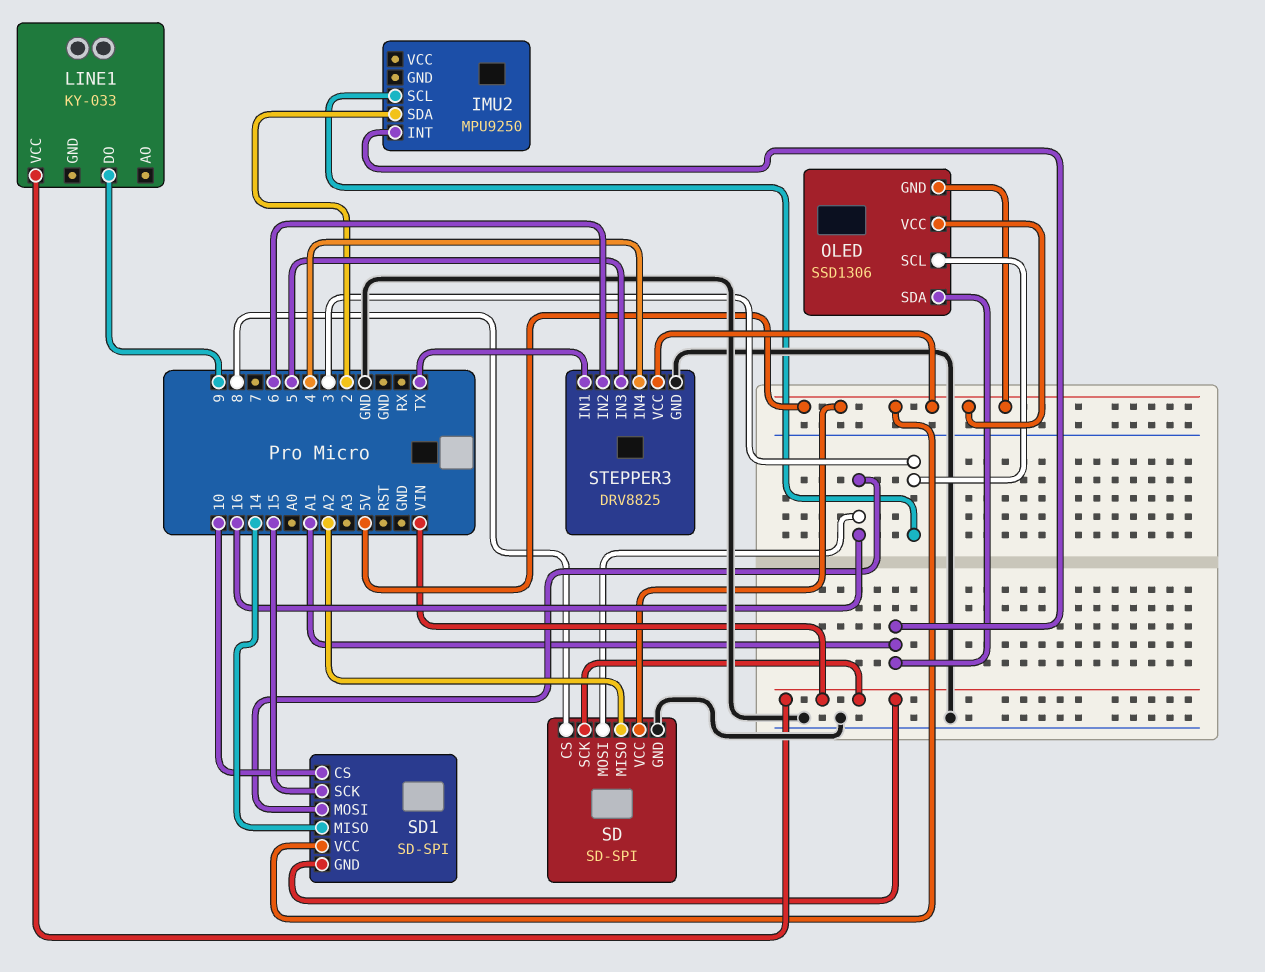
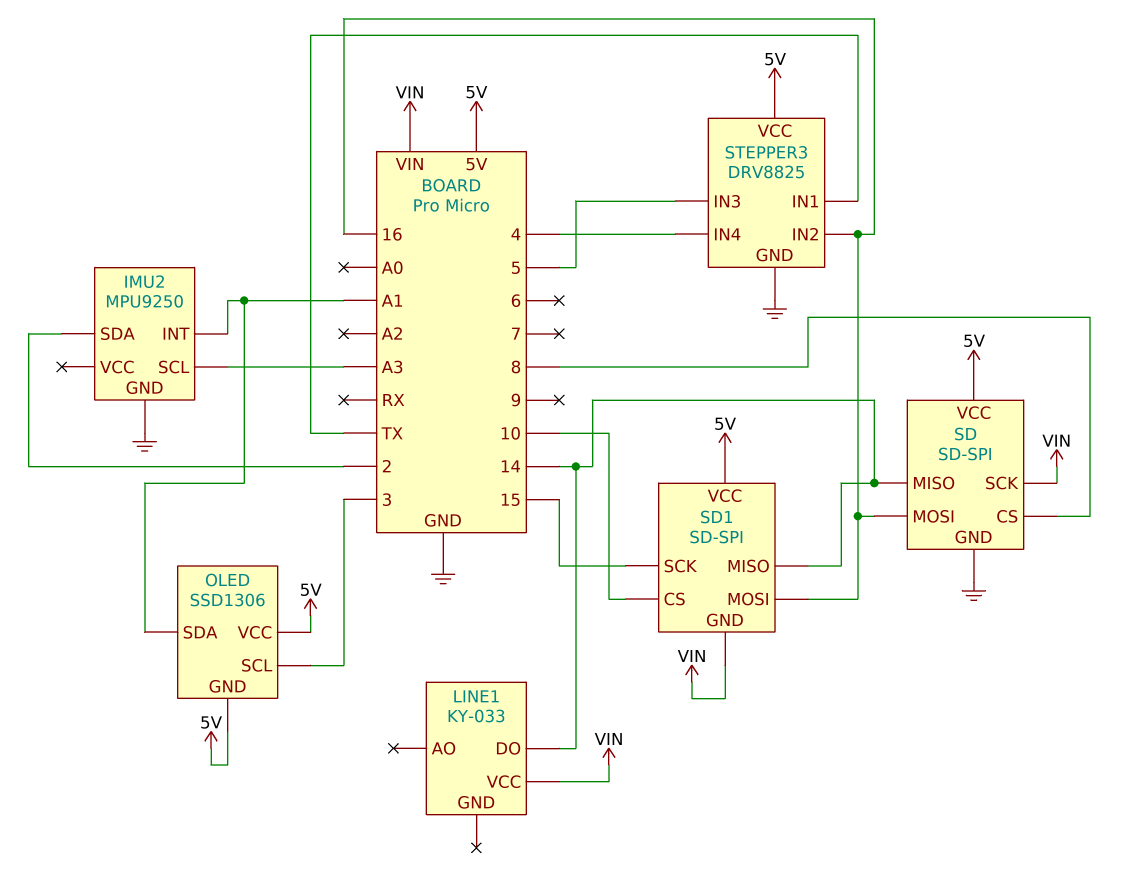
IMU2 pin GND: none -> GND
IMU2 pin SCL: 3 -> A3
LINE1 pin DO: 9 -> 14
SD pin MISO: A2 -> 14
STEPPER3 pin IN2: 6 -> 16

